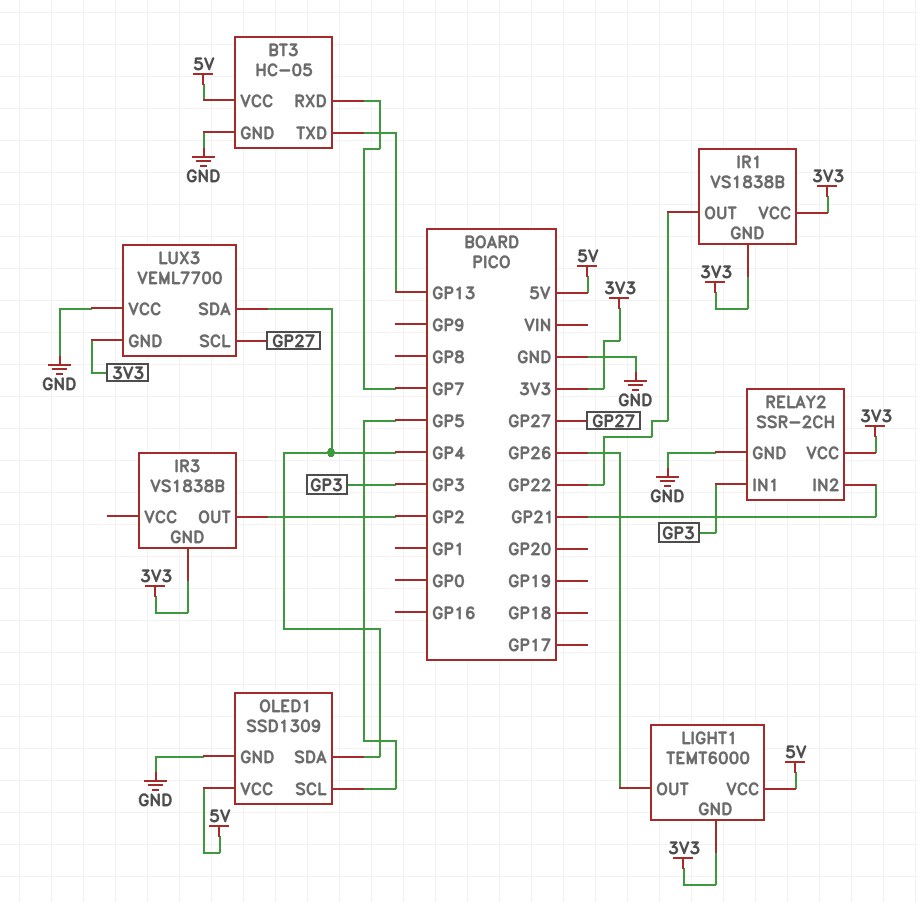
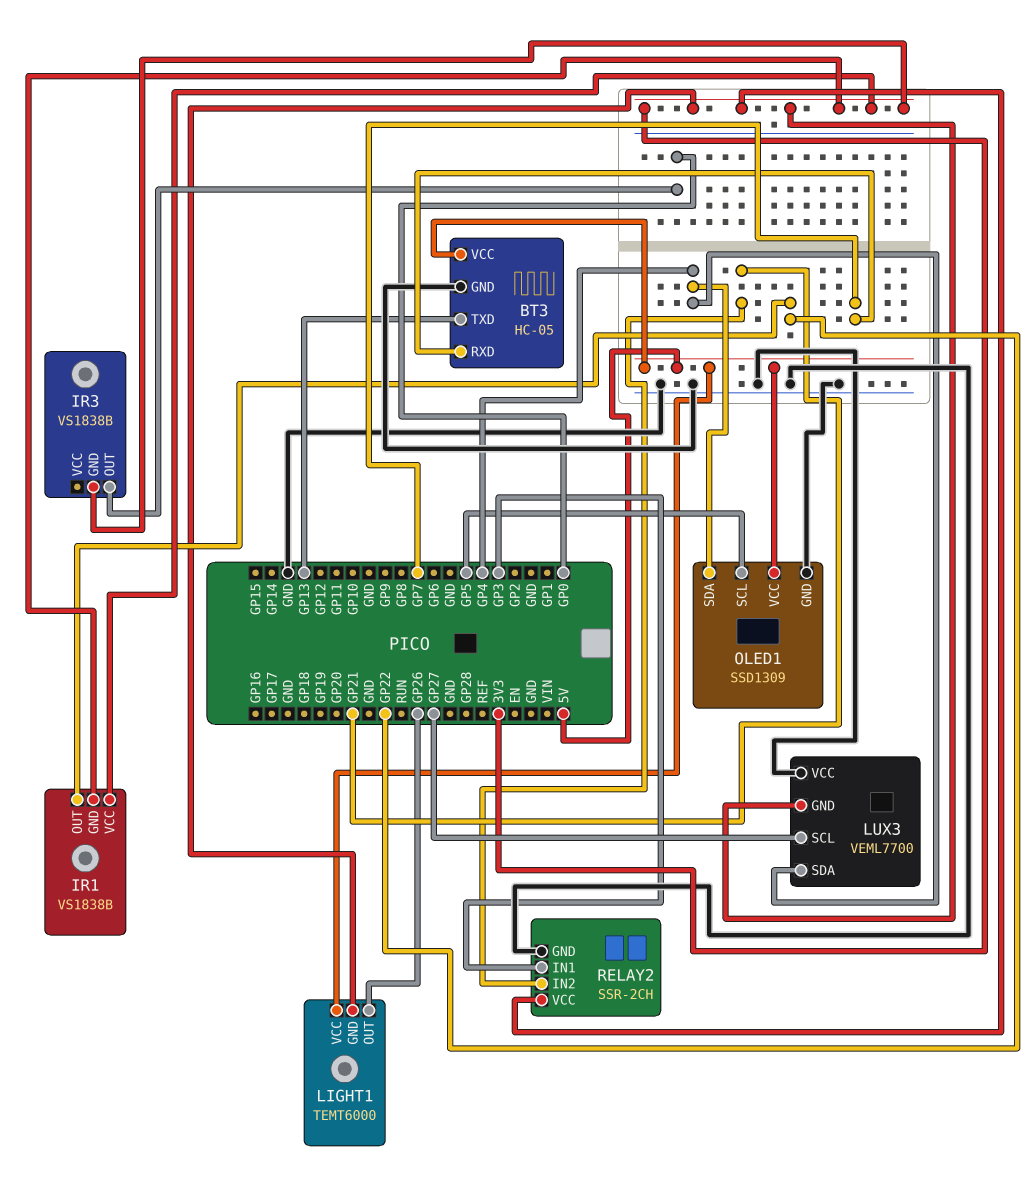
IR3 pin OUT: GP2 -> GP0

